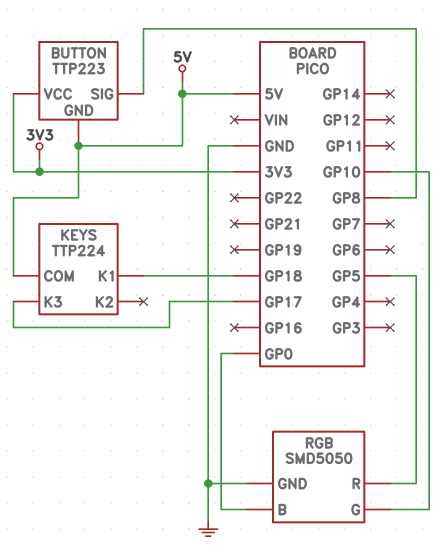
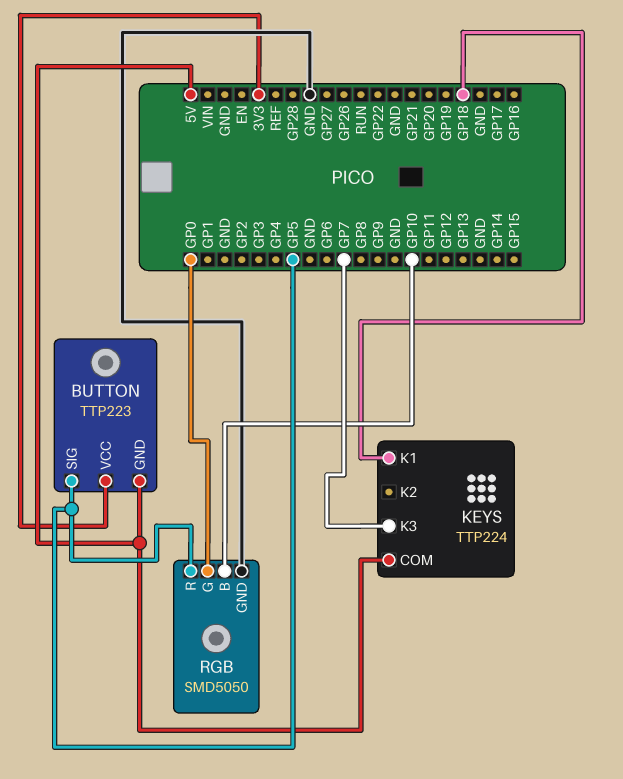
BUTTON pin SIG: GP8 -> GP5
KEYS pin K3: GP17 -> GP7
RGB pin B: GP0 -> GP10
RGB pin G: GP10 -> GP0

